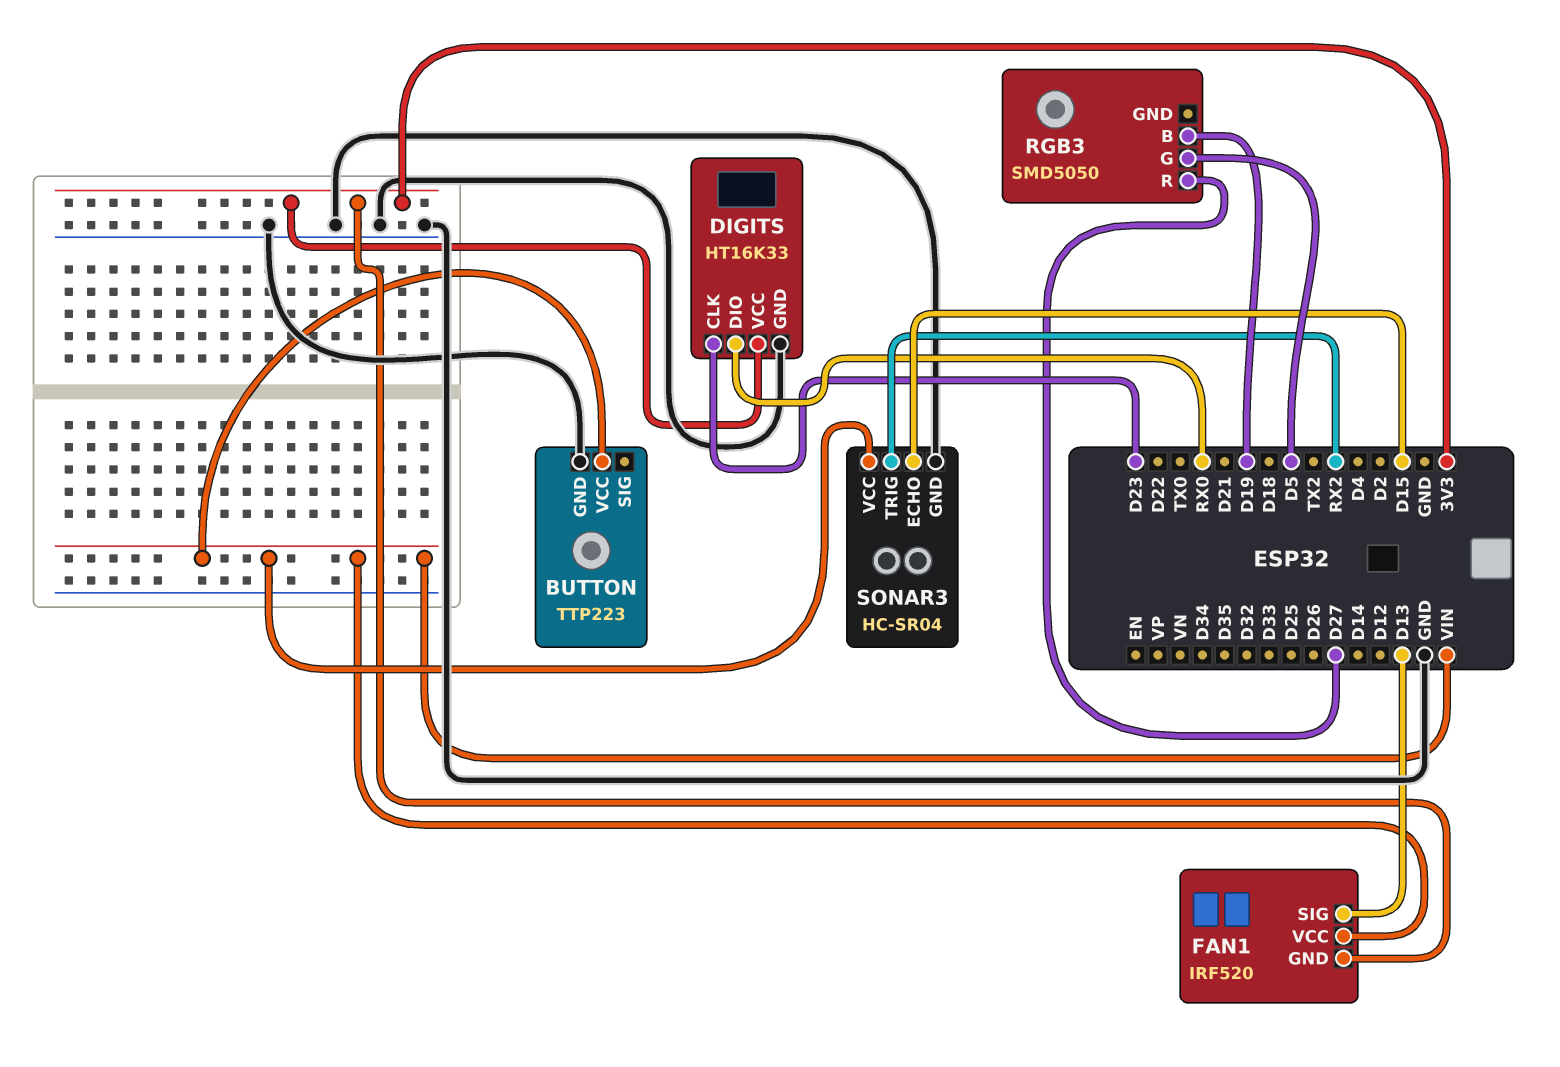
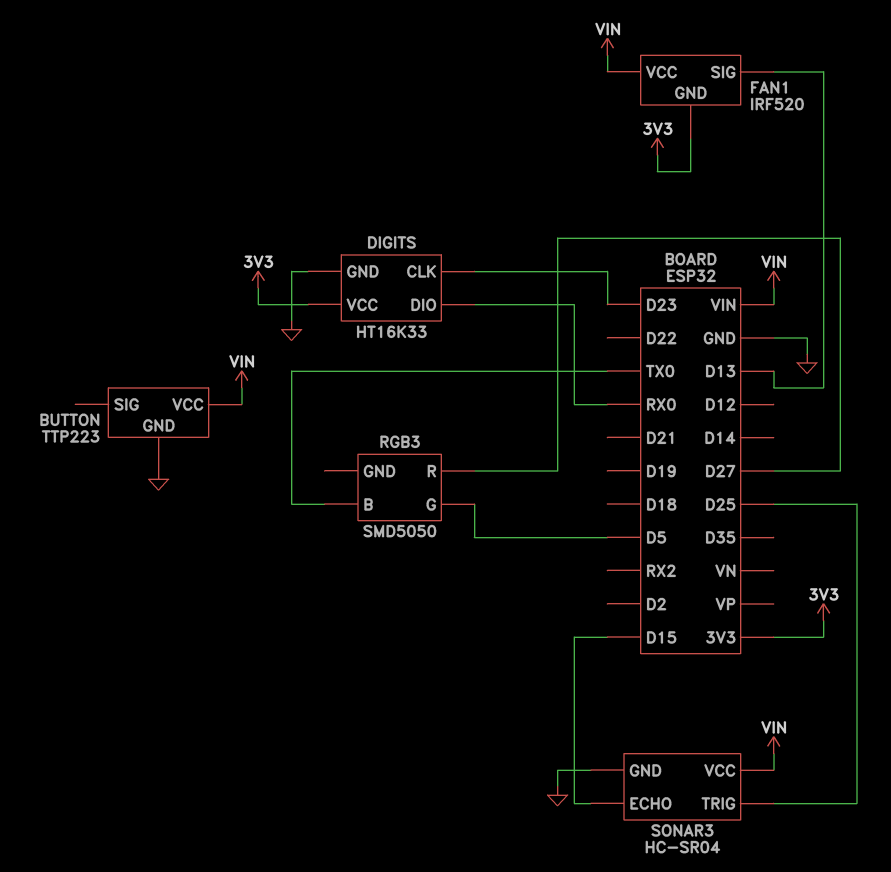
RGB3 pin B: D19 -> TX0
SONAR3 pin TRIG: RX2 -> D25

